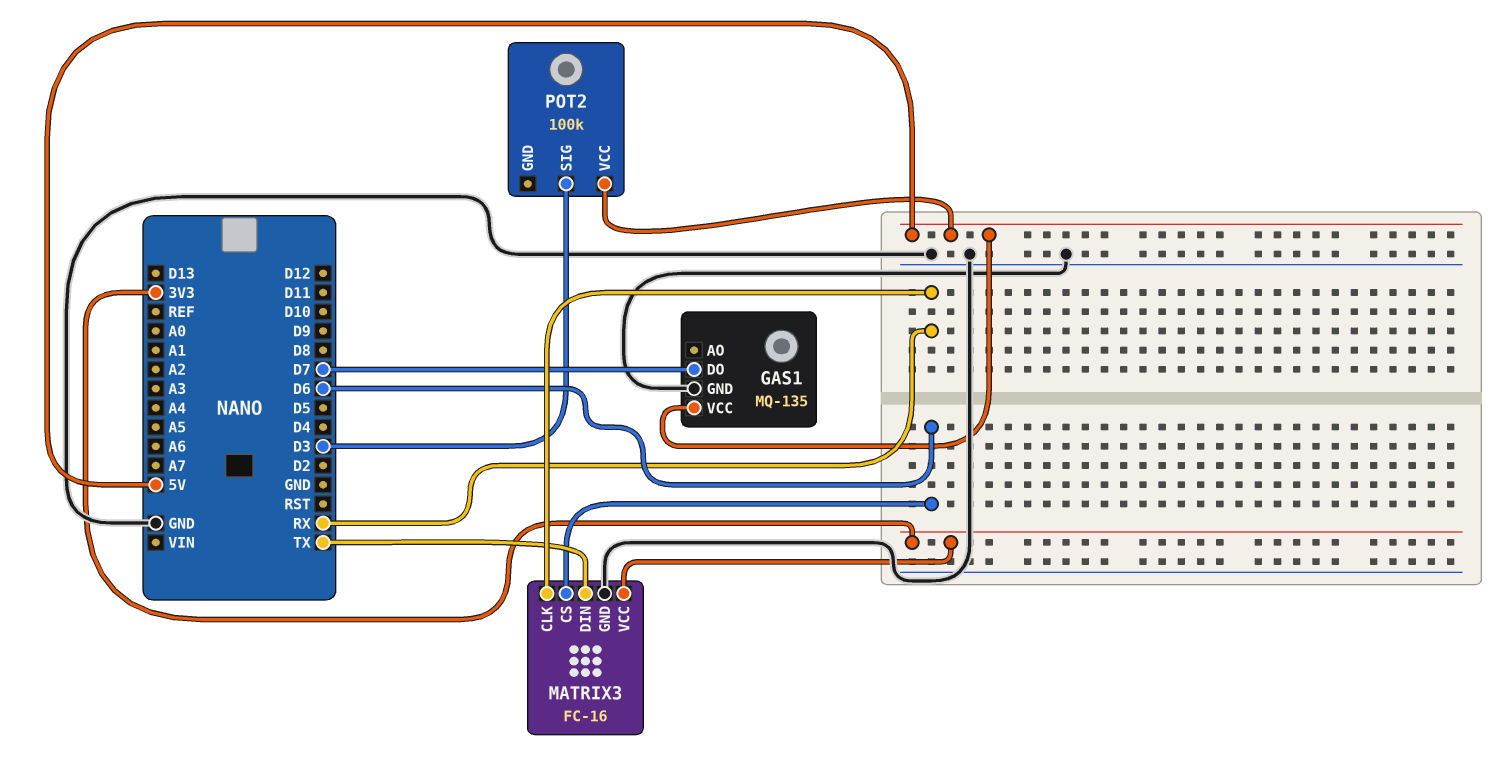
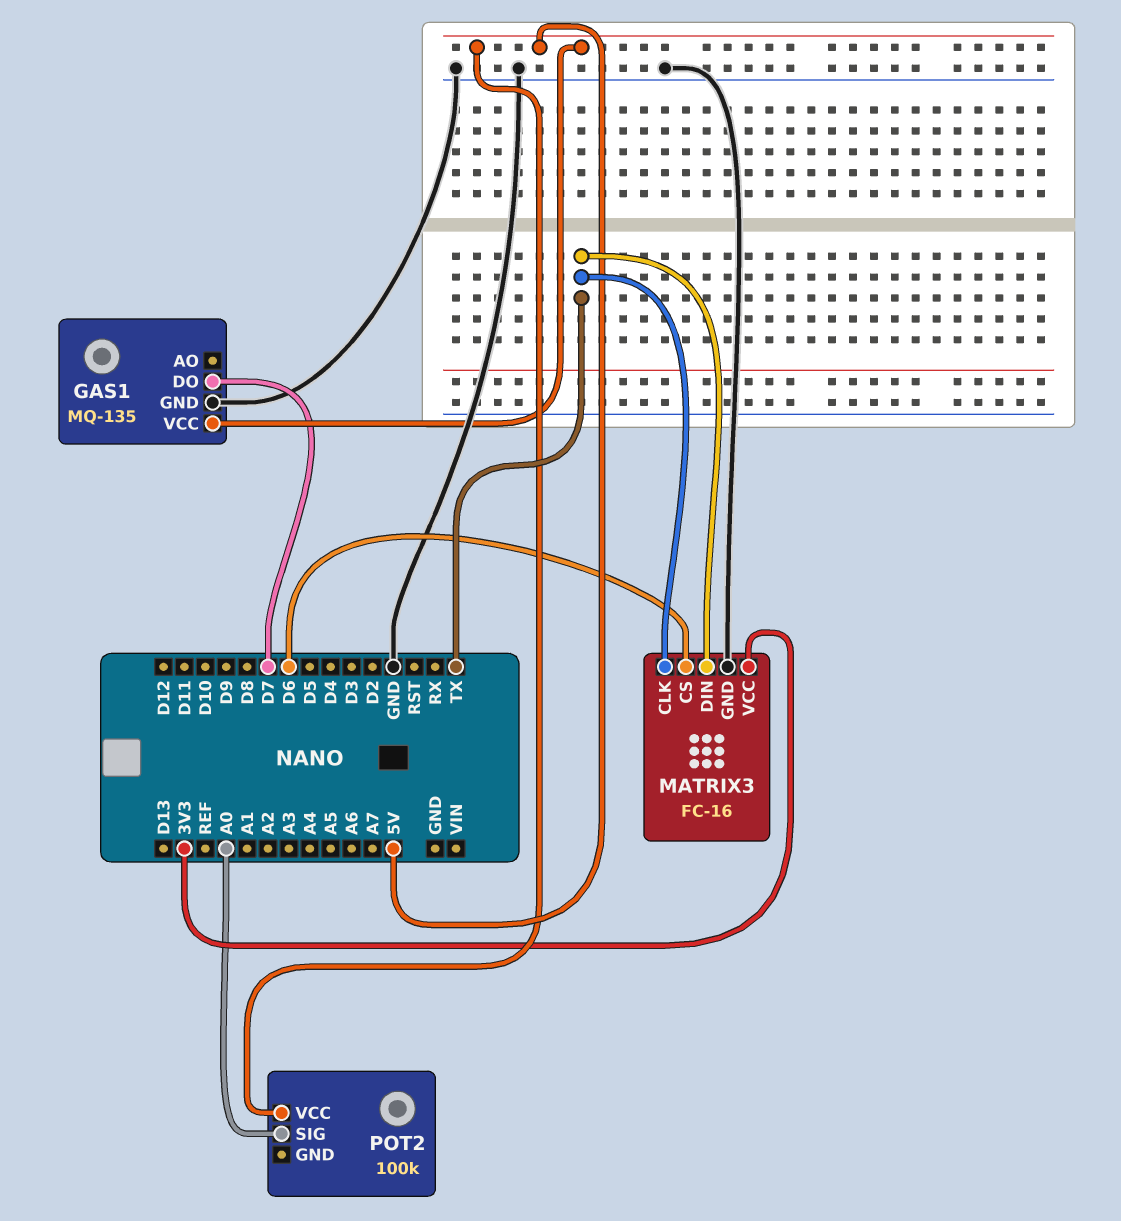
MATRIX3 pin CLK: RX -> TX
POT2 pin SIG: D3 -> A0

